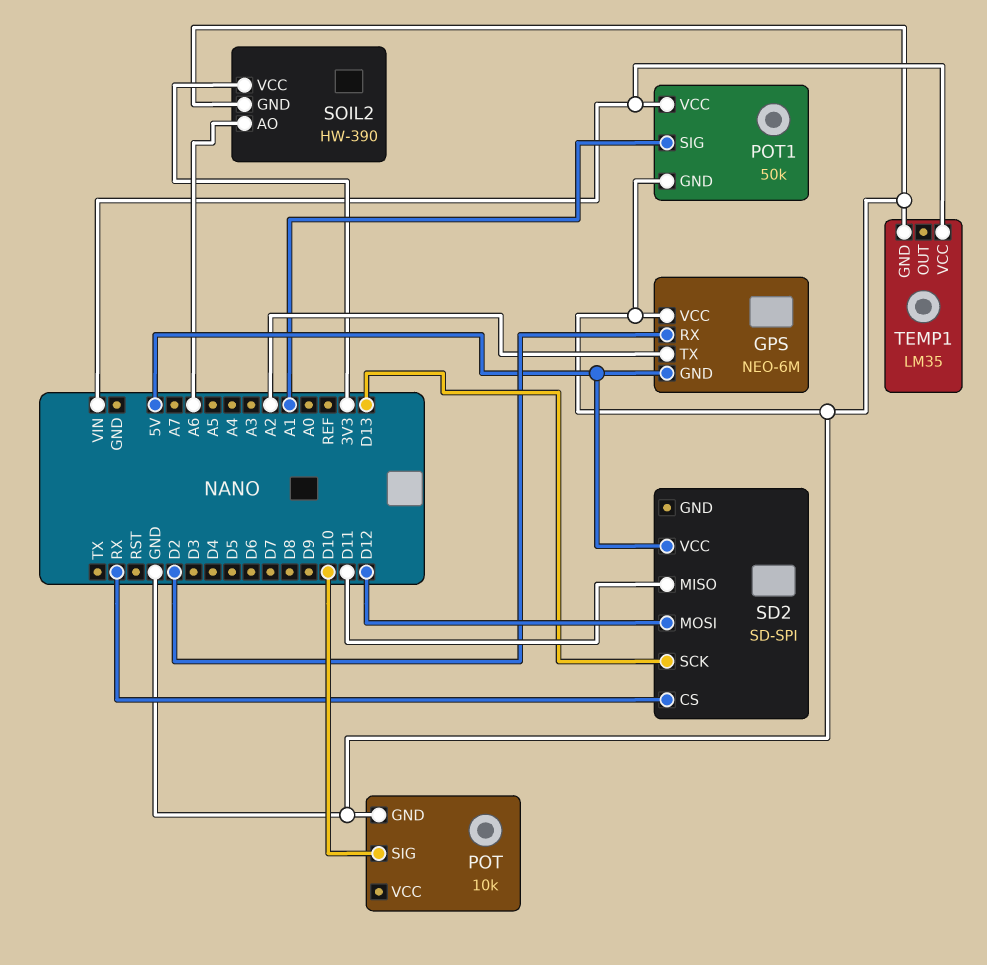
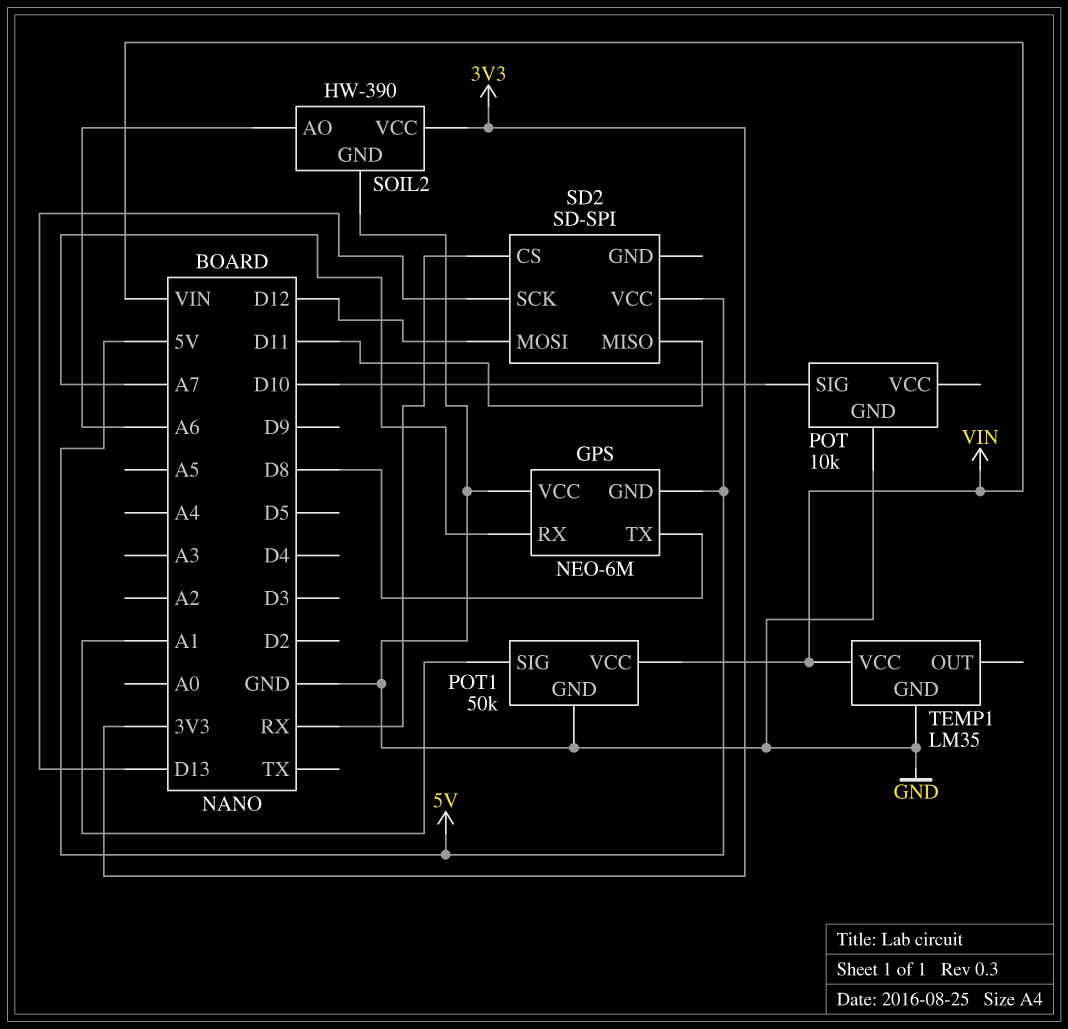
GPS pin RX: D2 -> A7
GPS pin TX: A2 -> D8

